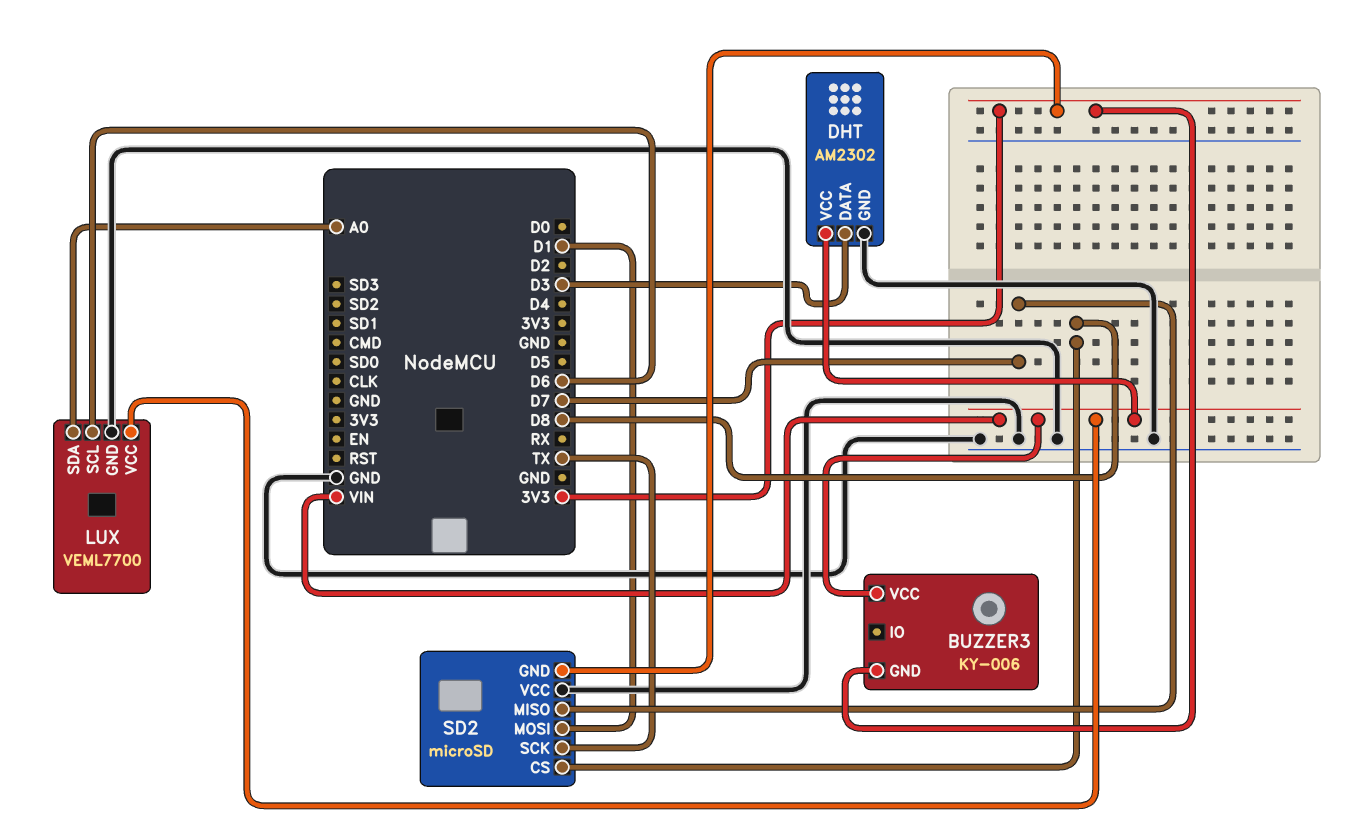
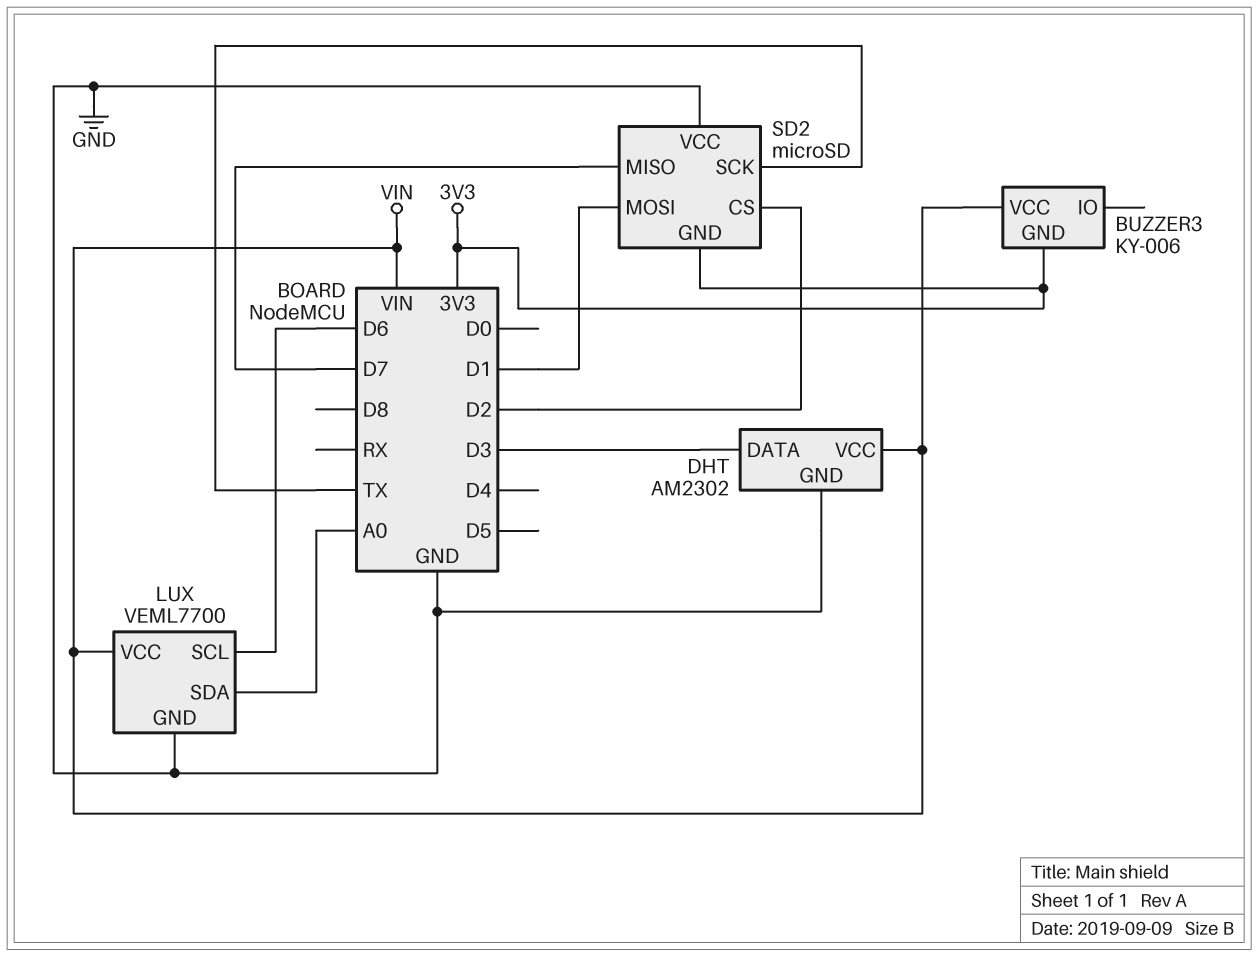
SD2 pin CS: D8 -> D2

